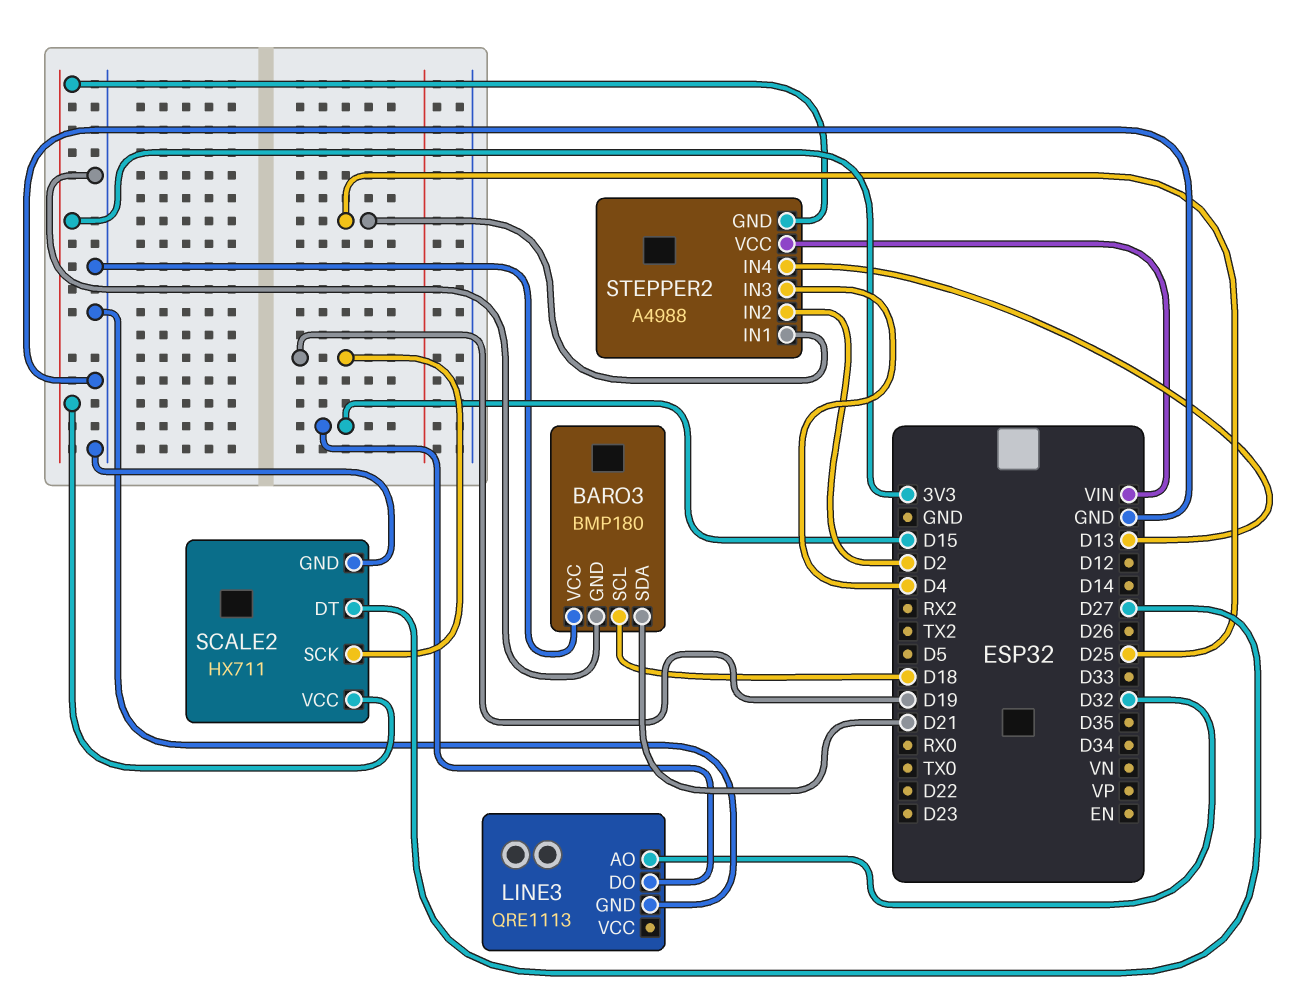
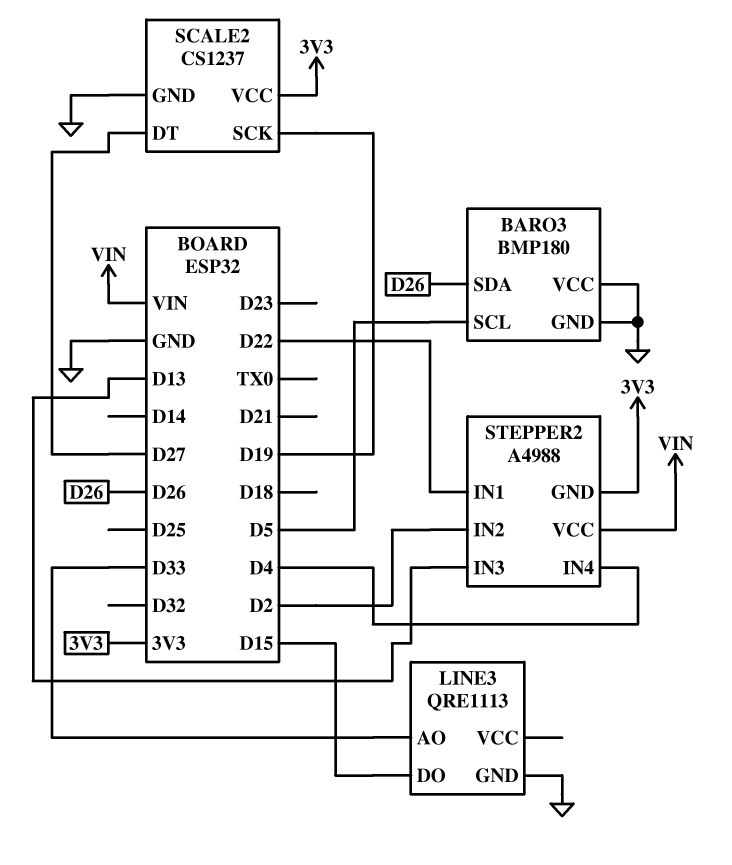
BARO3 pin SCL: D18 -> D5
BARO3 pin SDA: D21 -> D26
LINE3 pin AO: D32 -> D33
SCALE2: HX711 -> CS1237
STEPPER2 pin IN1: D25 -> D22
STEPPER2 pin IN3: D4 -> D13
STEPPER2 pin IN4: D13 -> D4

